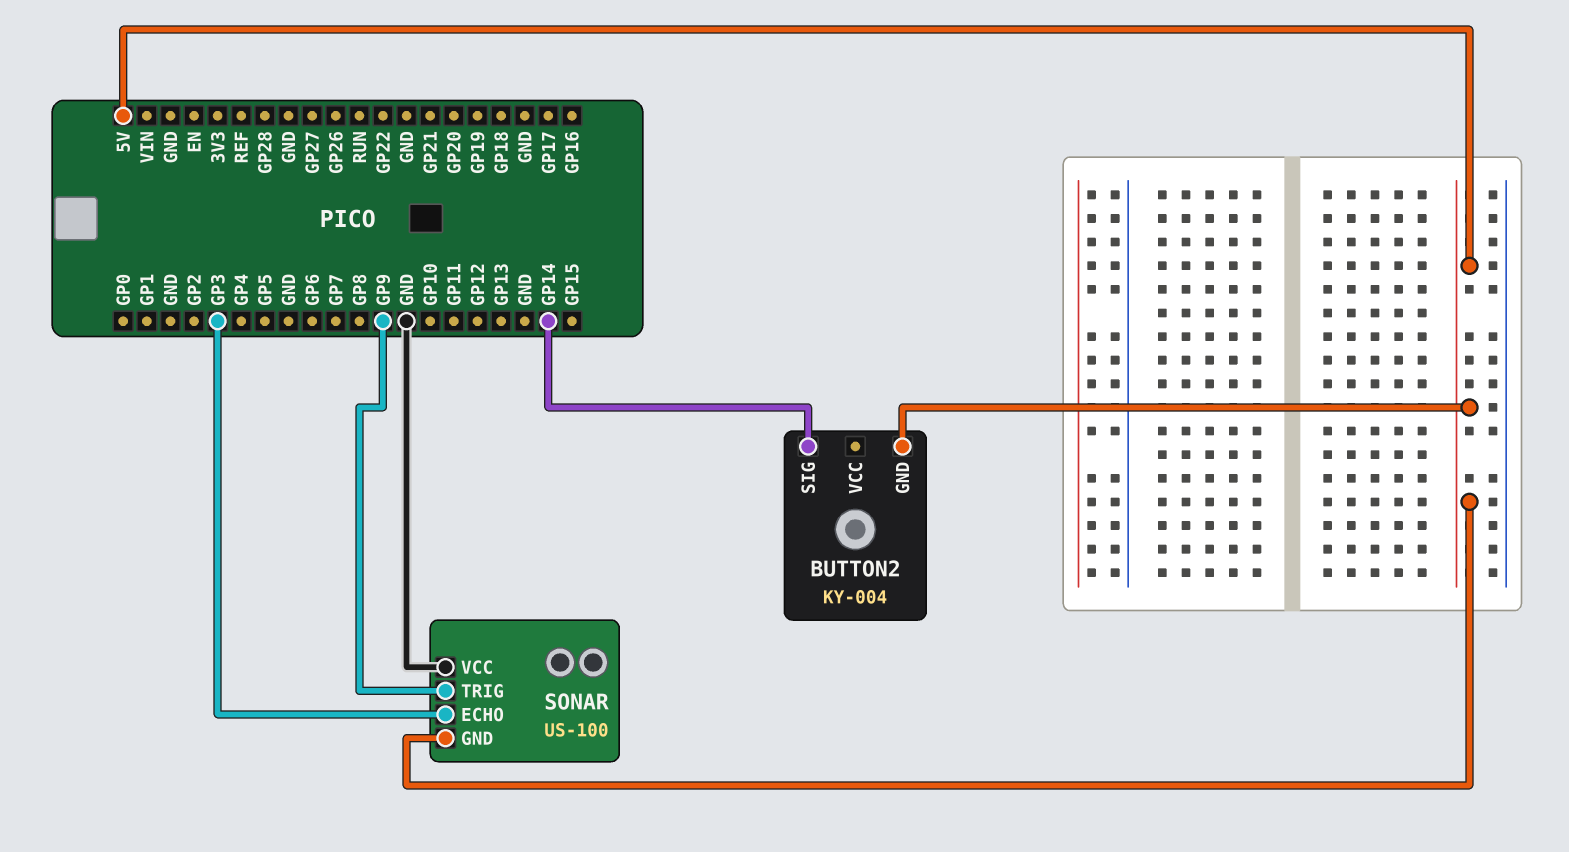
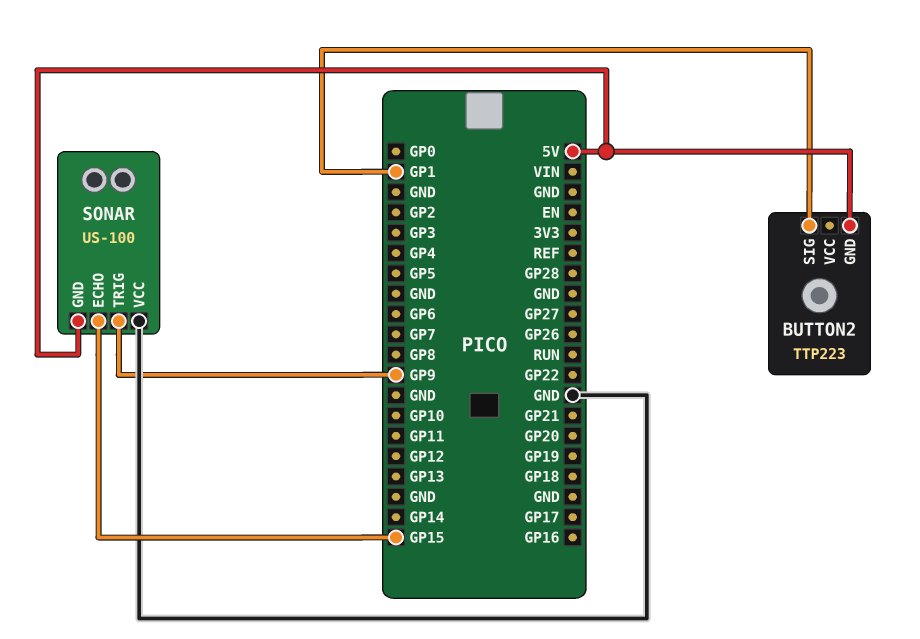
BUTTON2: KY-004 -> TTP223
BUTTON2 pin SIG: GP14 -> GP1
SONAR pin ECHO: GP3 -> GP15

